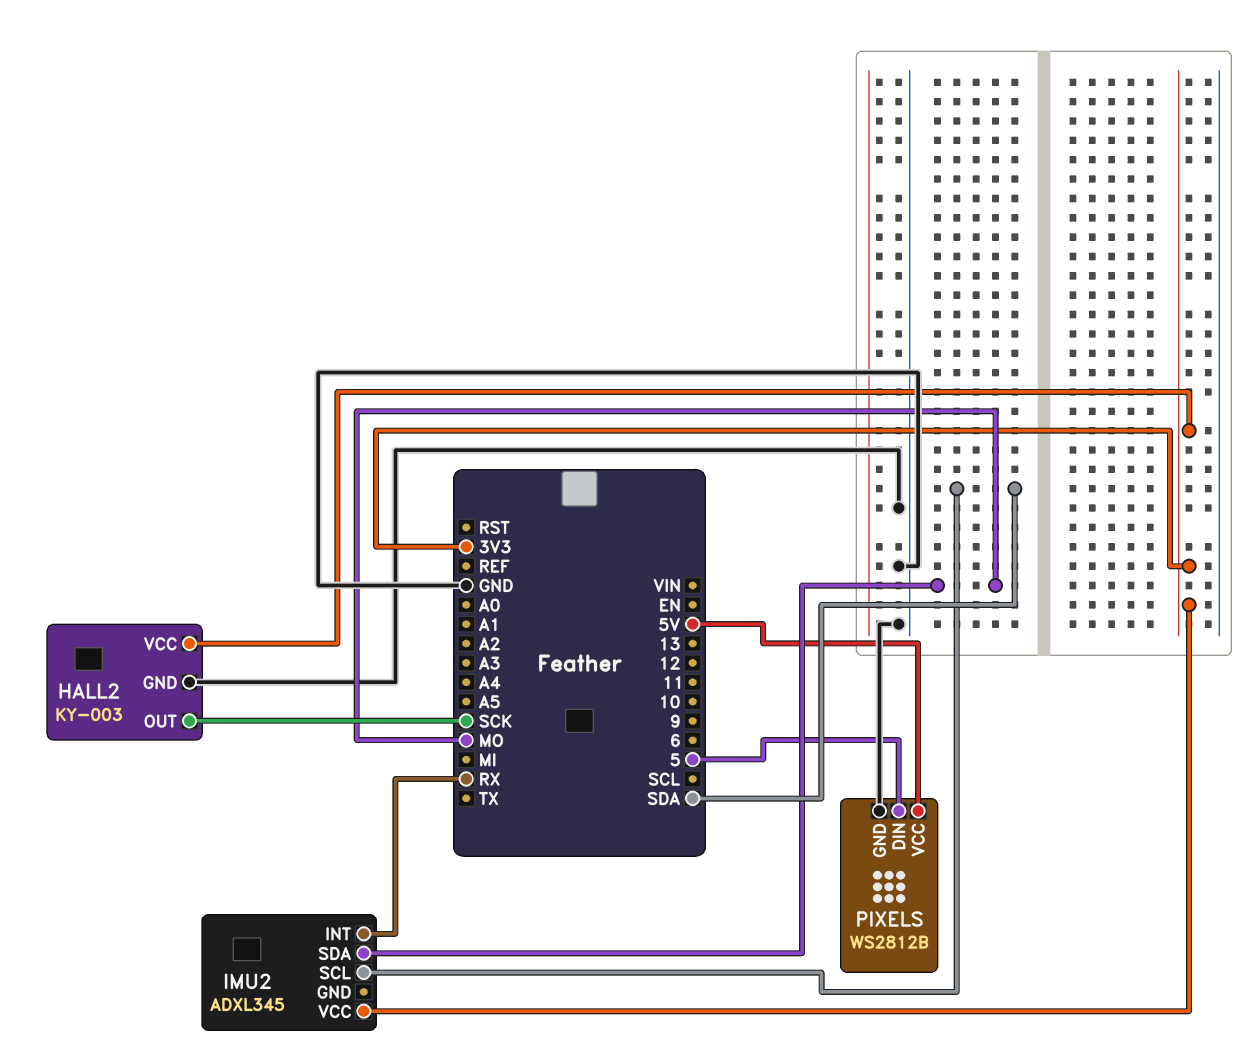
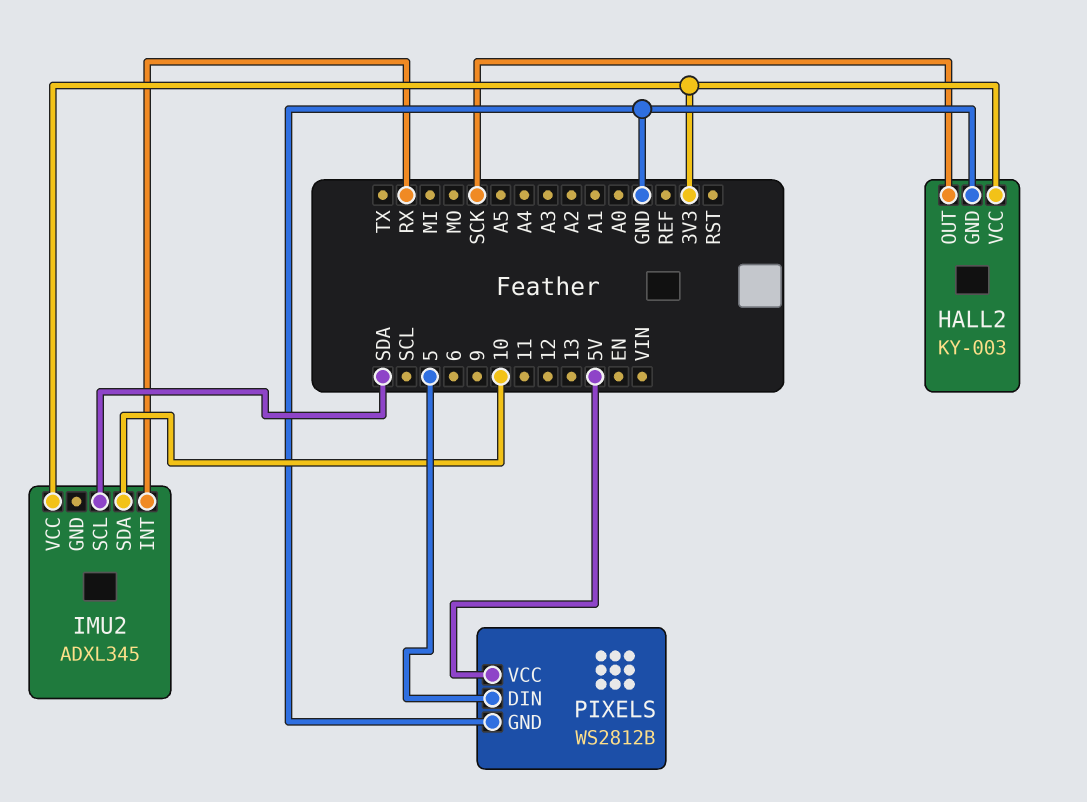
IMU2 pin SDA: MO -> 10

